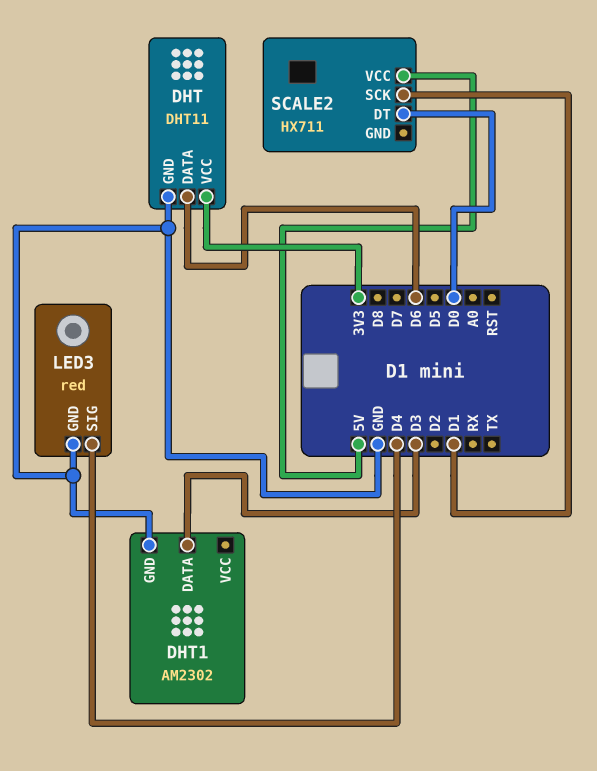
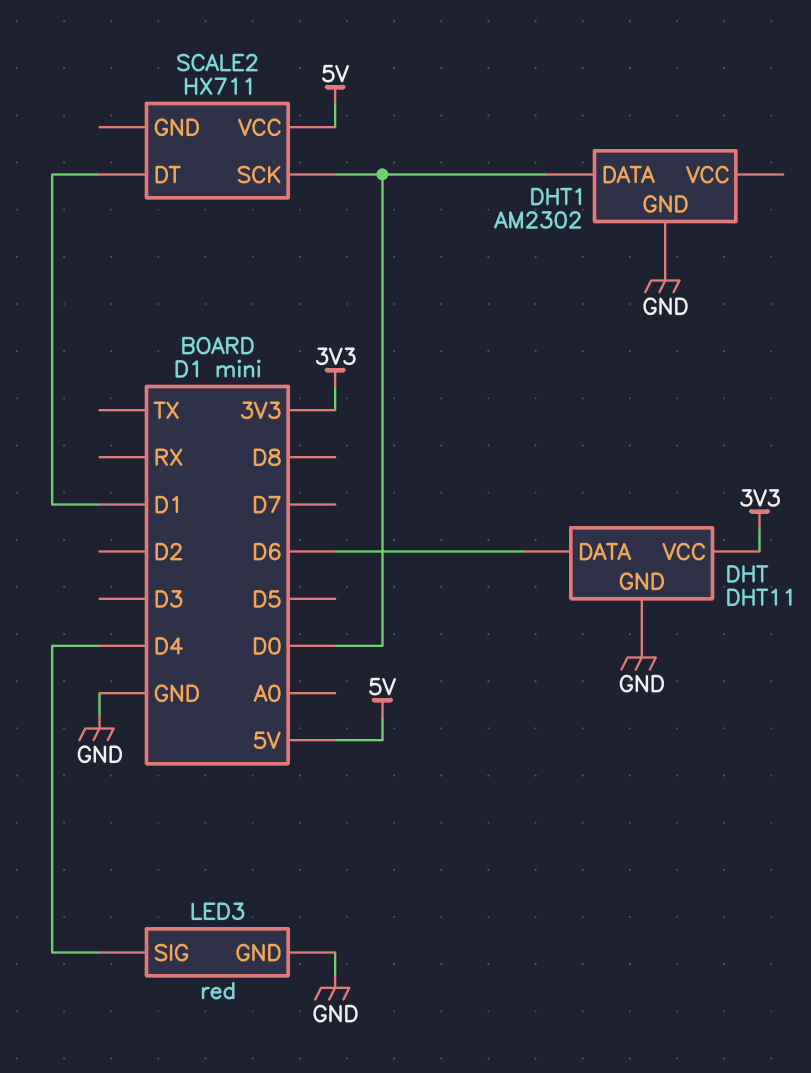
DHT1 pin DATA: D3 -> D0
SCALE2 pin DT: D0 -> D1
SCALE2 pin SCK: D1 -> D0

